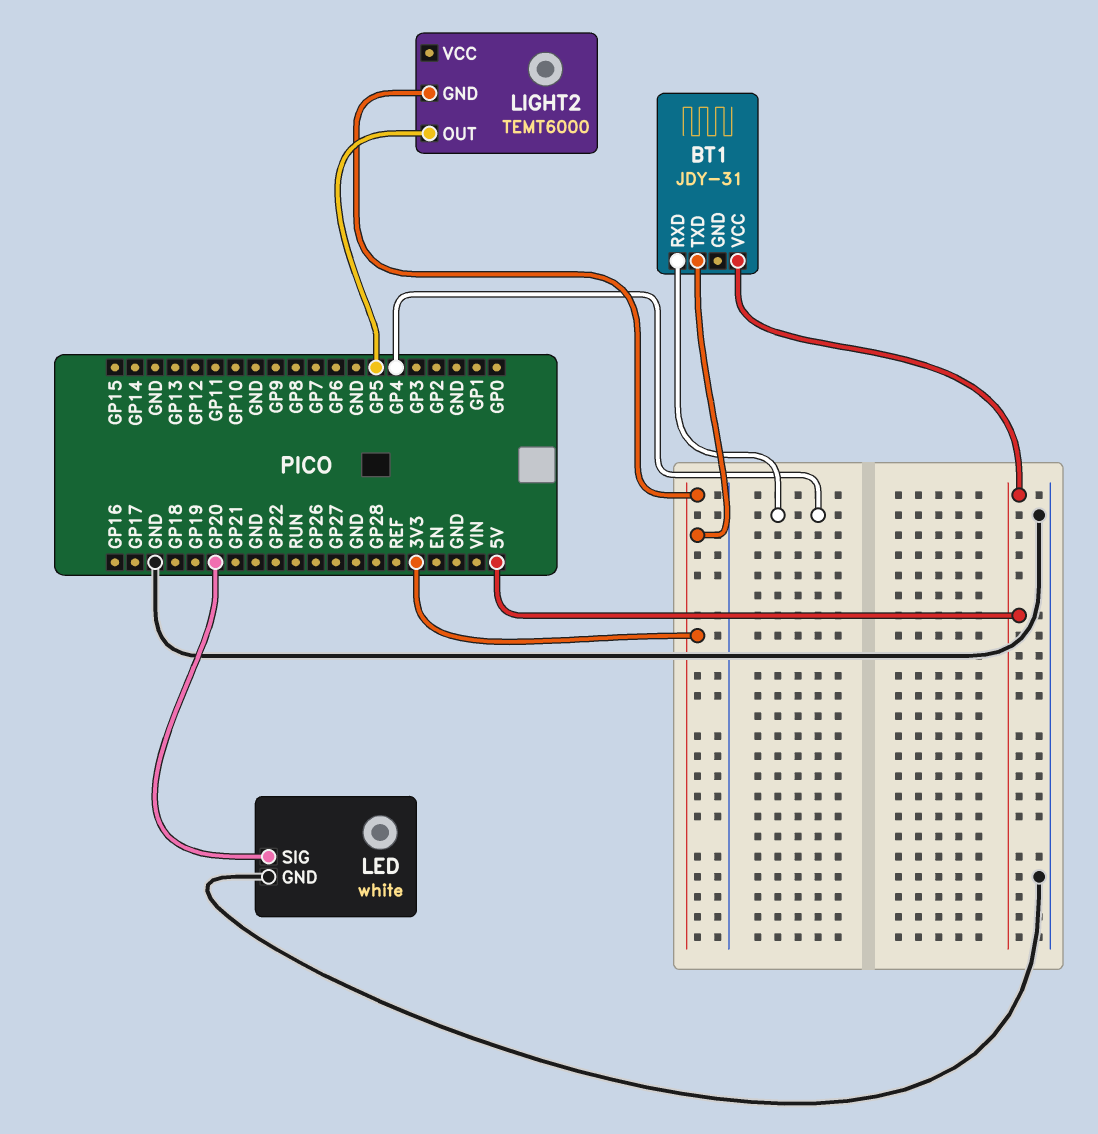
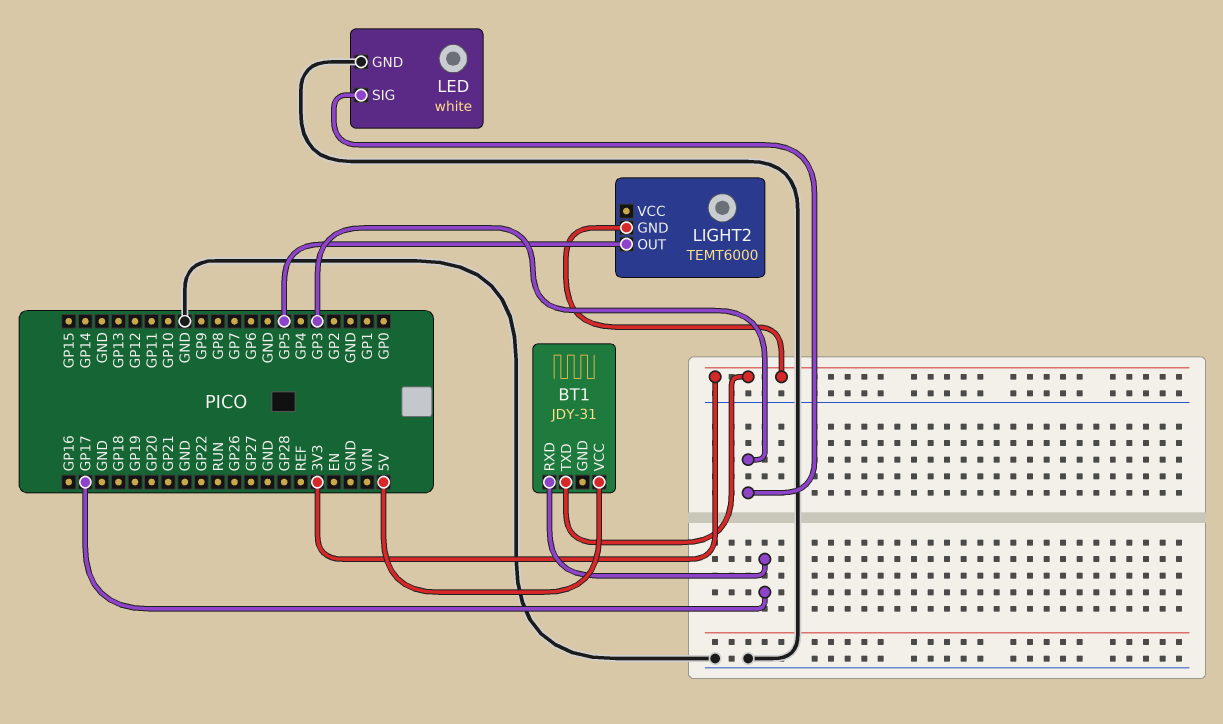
BT1 pin RXD: GP4 -> GP17
LED pin SIG: GP20 -> GP3

